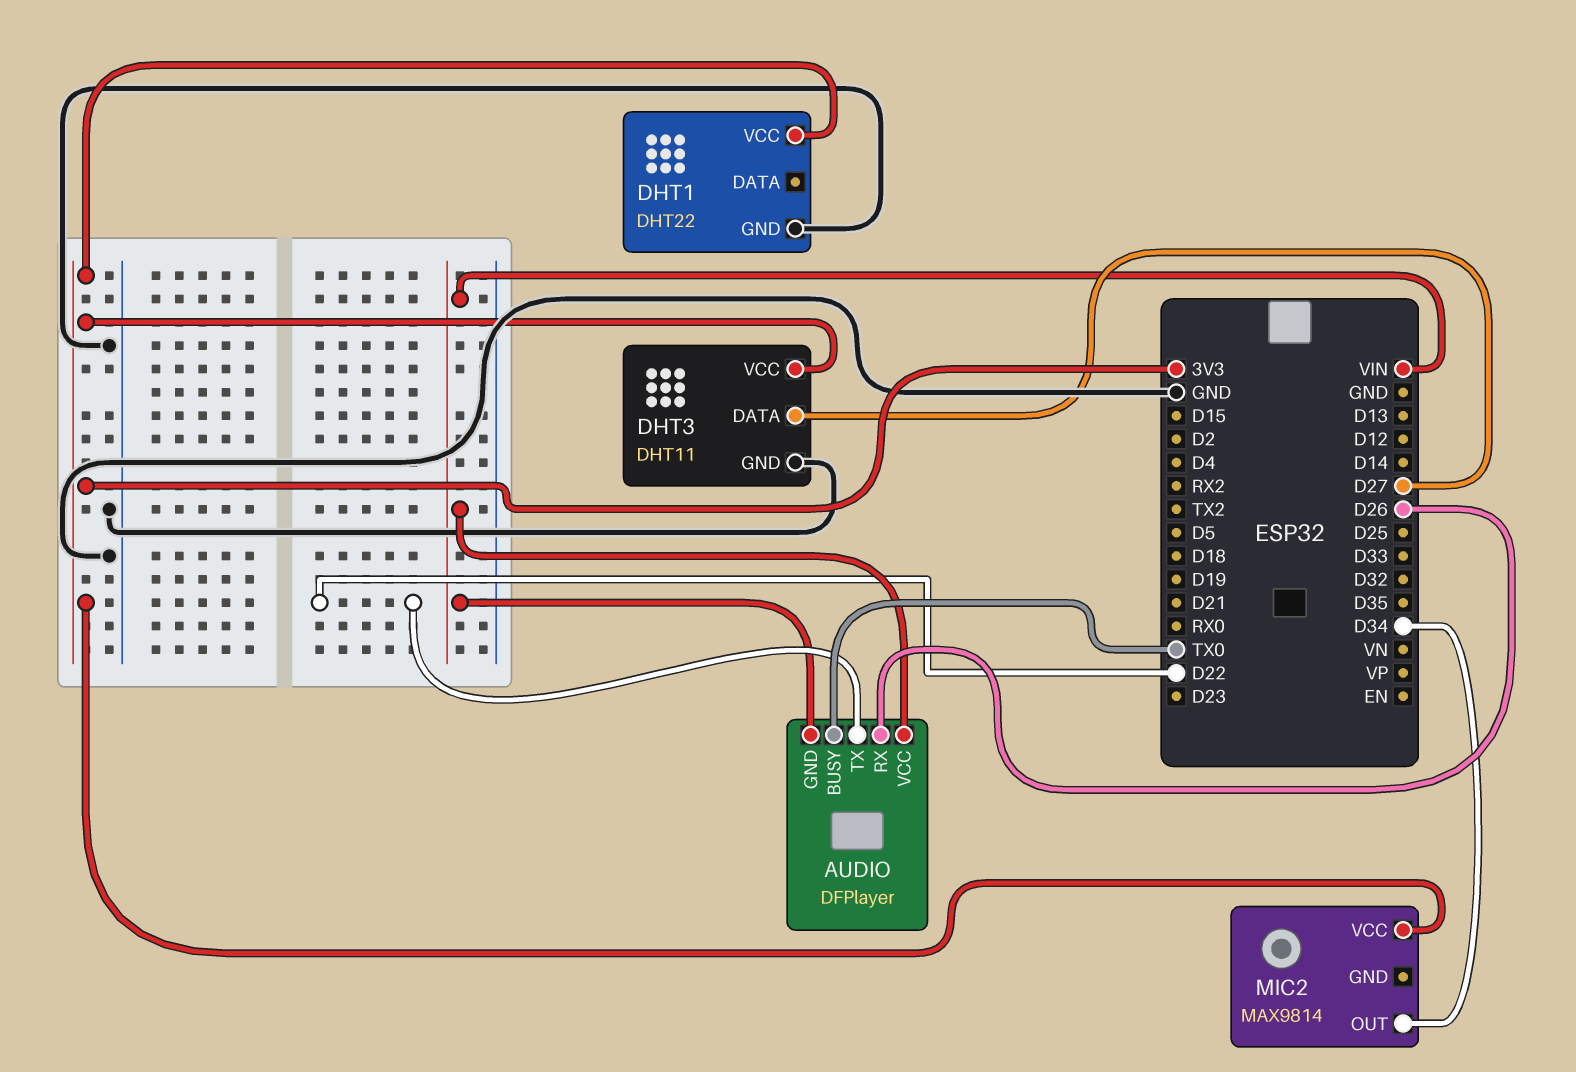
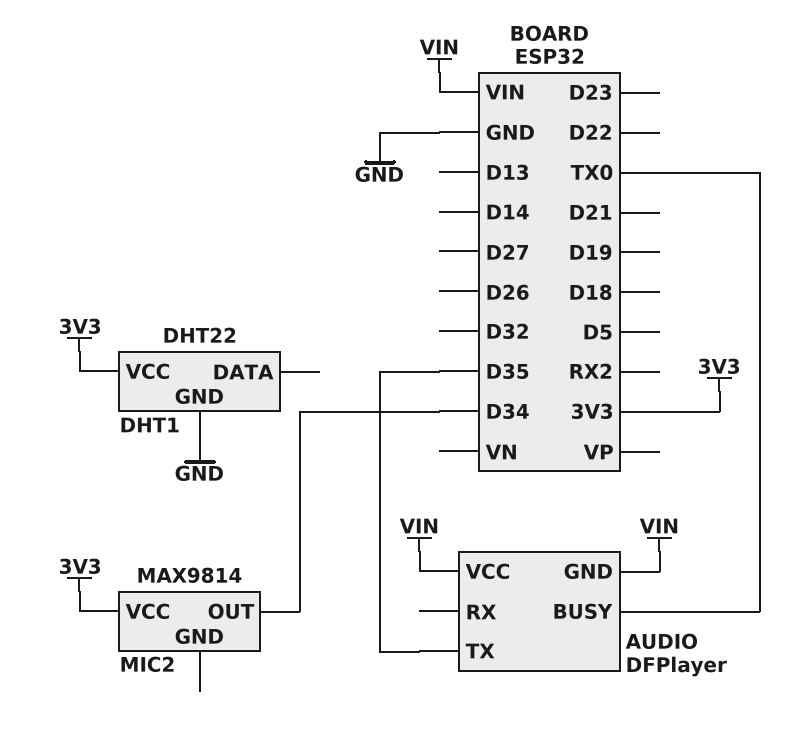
AUDIO pin RX: D26 -> none
AUDIO pin TX: D22 -> D35
DHT3: DHT11 -> none
DHT3 pin DATA: D27 -> none
DHT3 pin GND: GND -> none
DHT3 pin VCC: 3V3 -> none

